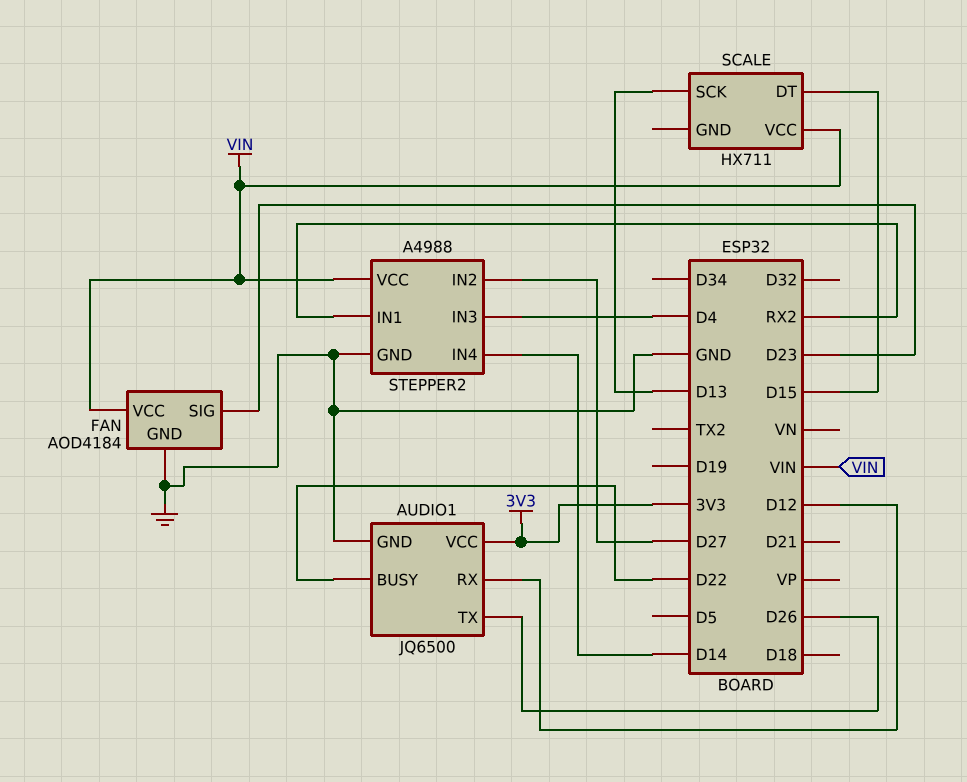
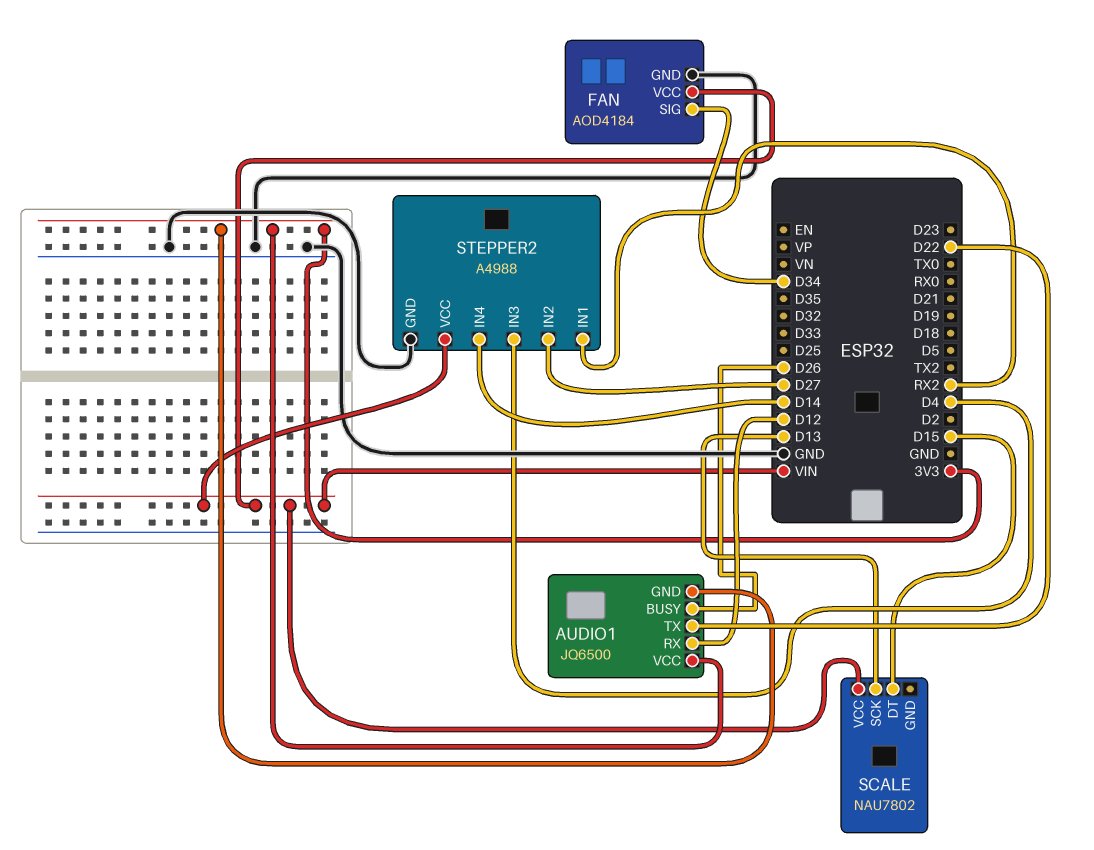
AUDIO1 pin BUSY: D22 -> D26
AUDIO1 pin GND: GND -> 3V3
AUDIO1 pin TX: D26 -> D22
FAN pin SIG: D23 -> D34
SCALE: HX711 -> NAU7802

